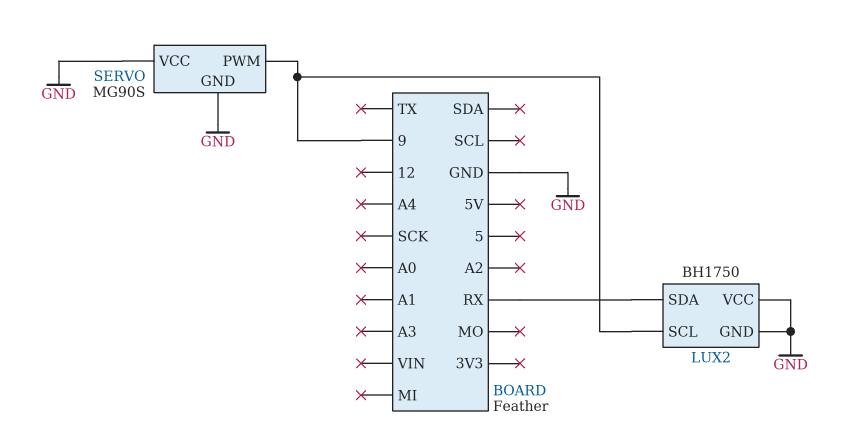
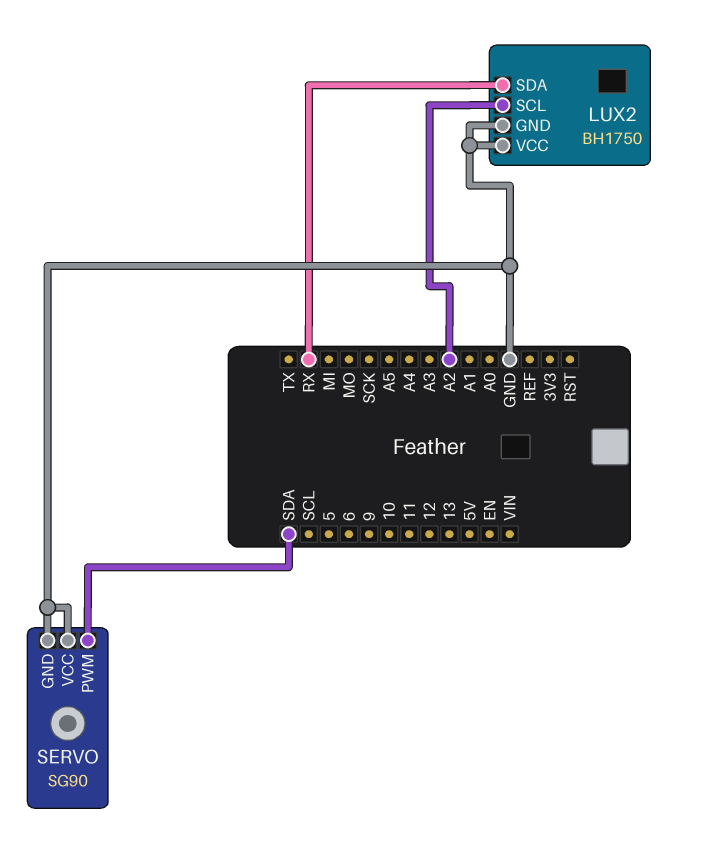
LUX2 pin SCL: 9 -> A2
SERVO: MG90S -> SG90
SERVO pin PWM: 9 -> SDA

